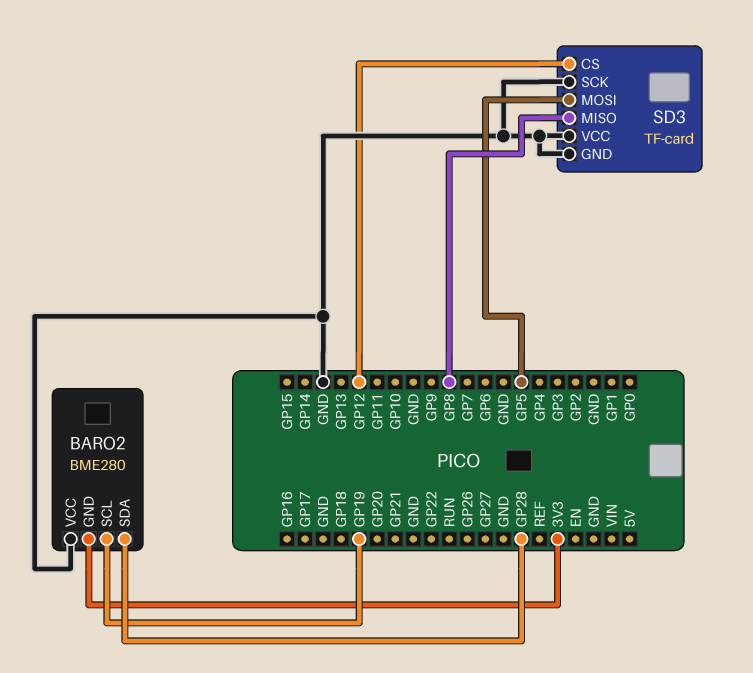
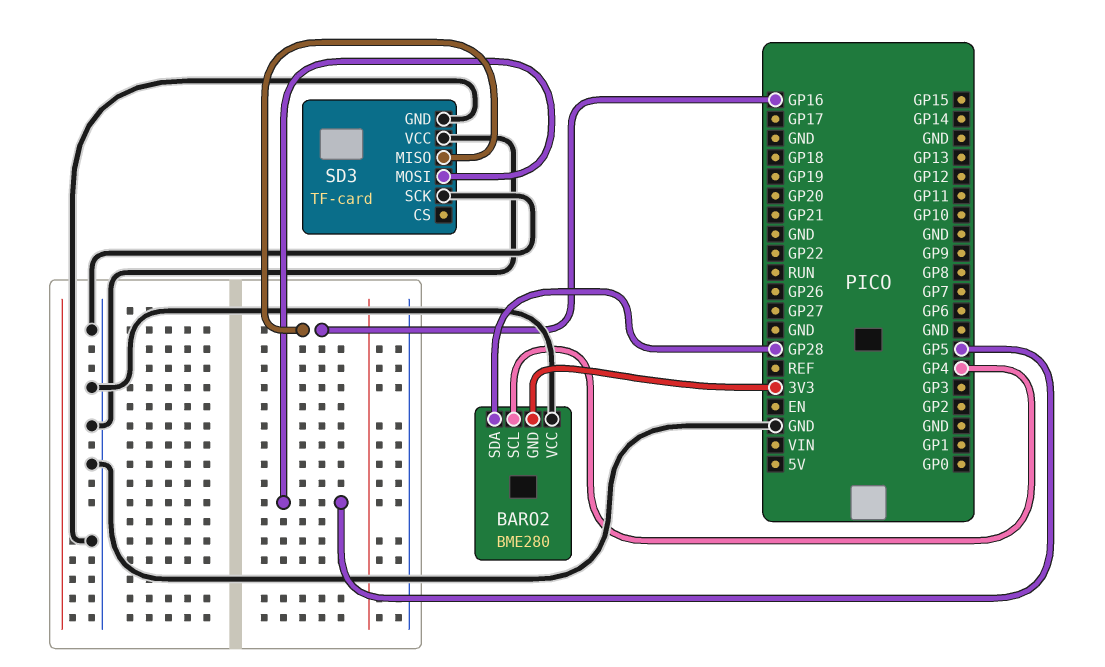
BARO2 pin SCL: GP19 -> GP4
SD3 pin CS: GP12 -> none
SD3 pin MISO: GP8 -> GP16

